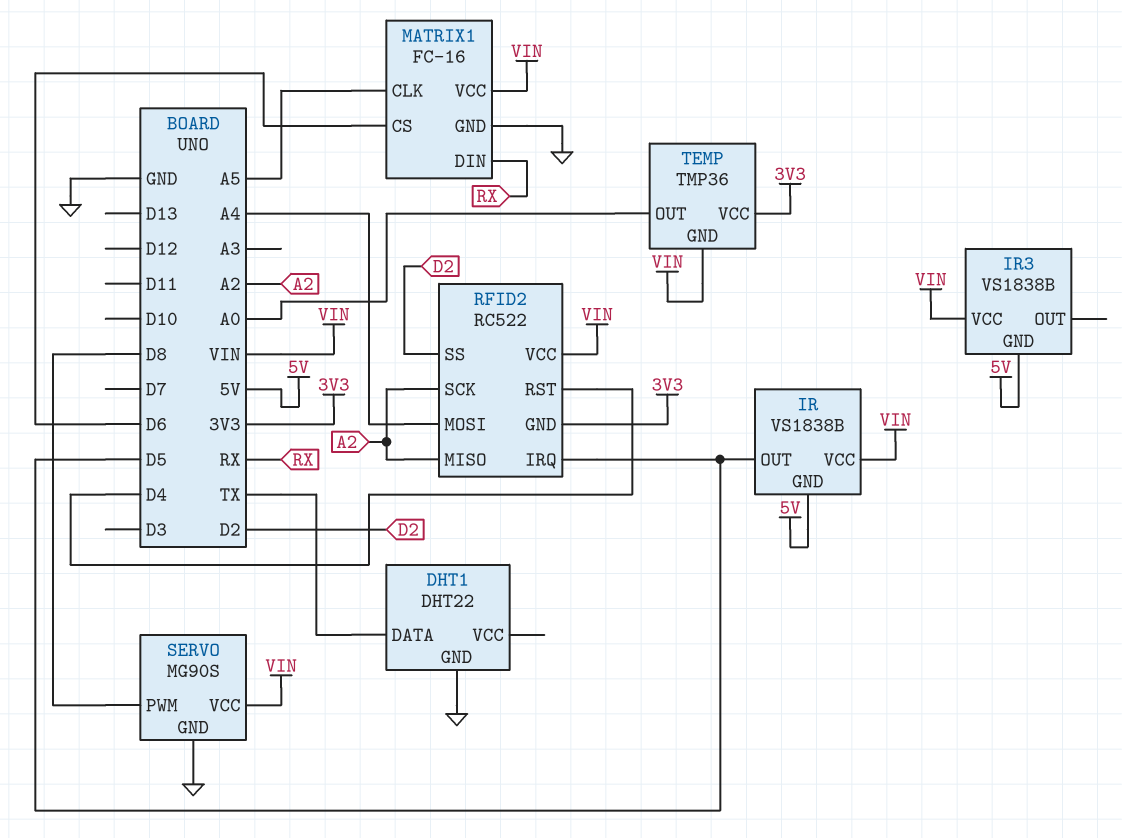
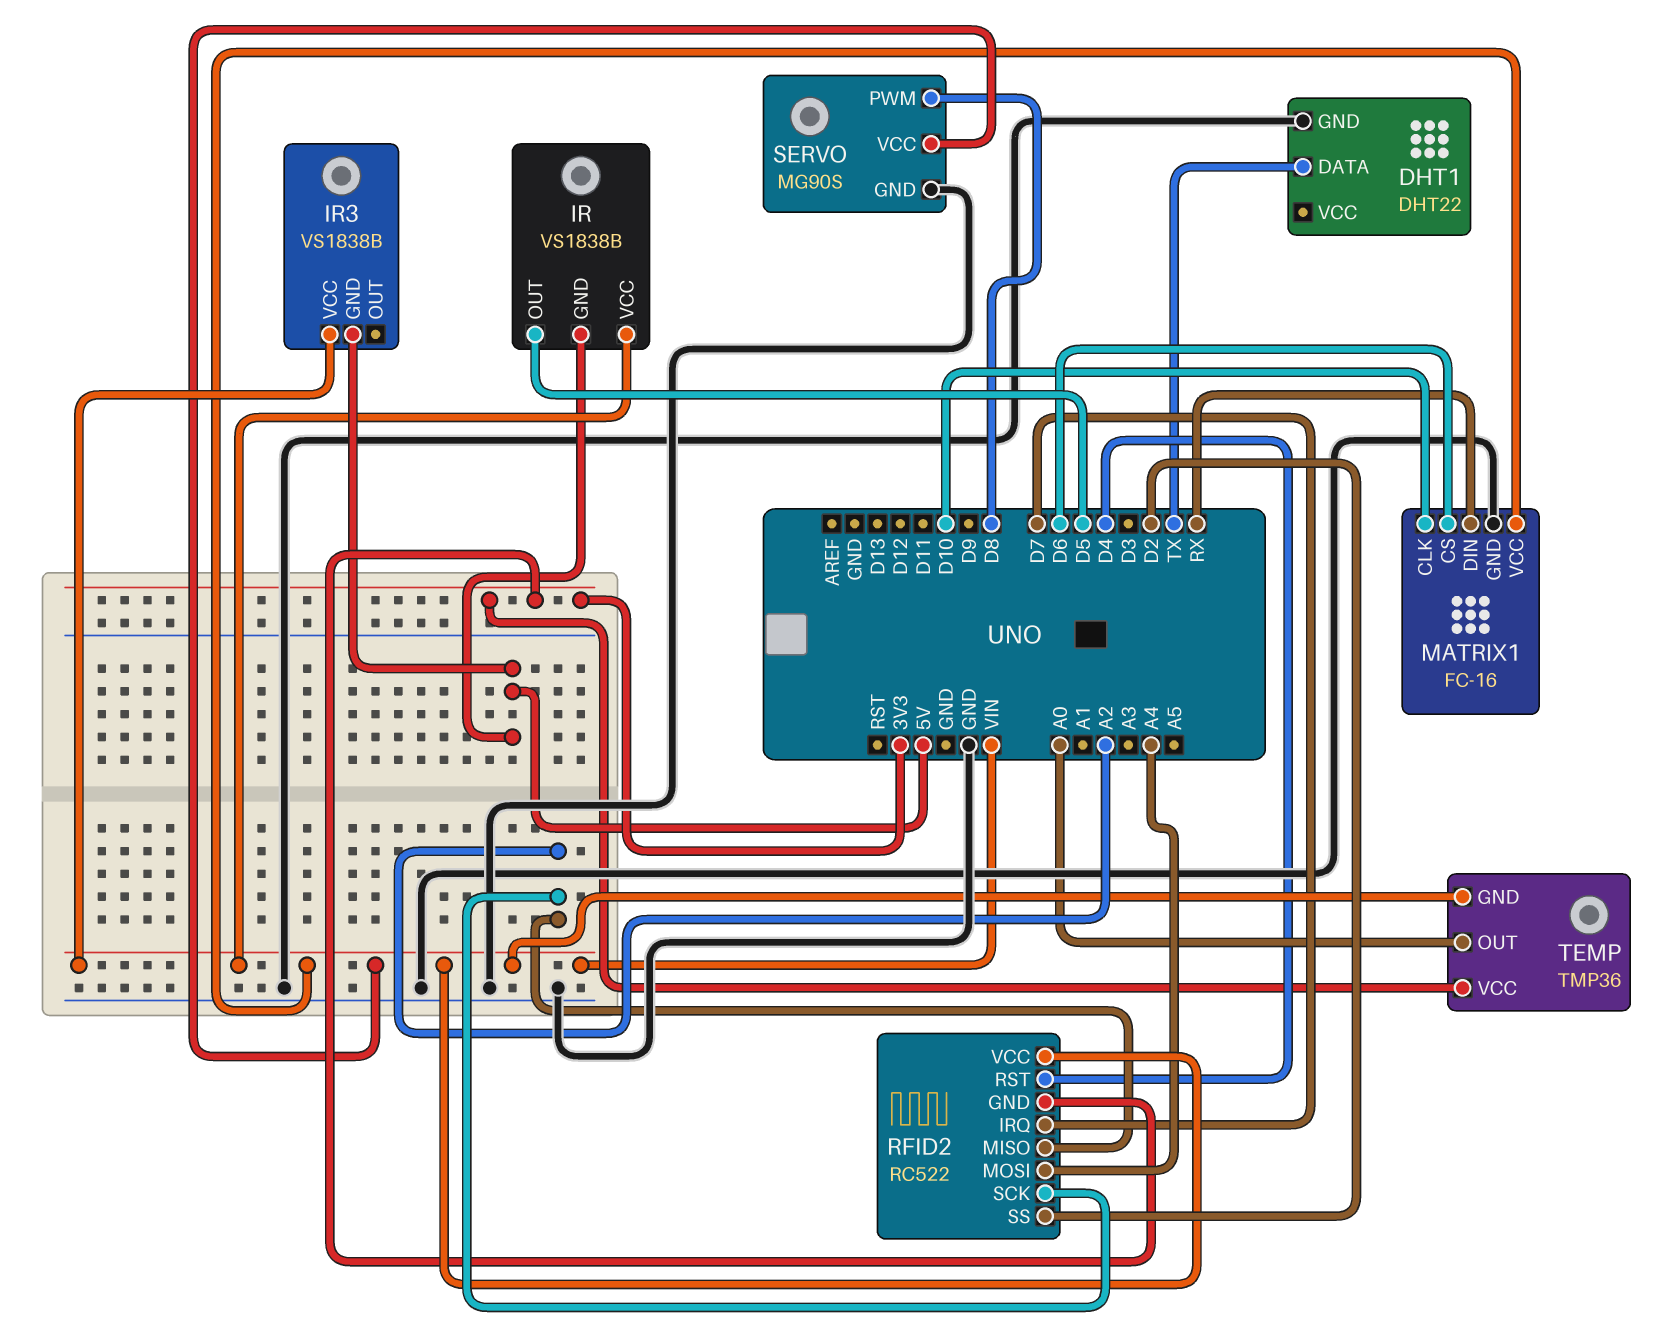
MATRIX1 pin CLK: A5 -> D10
RFID2 pin IRQ: D5 -> D7

